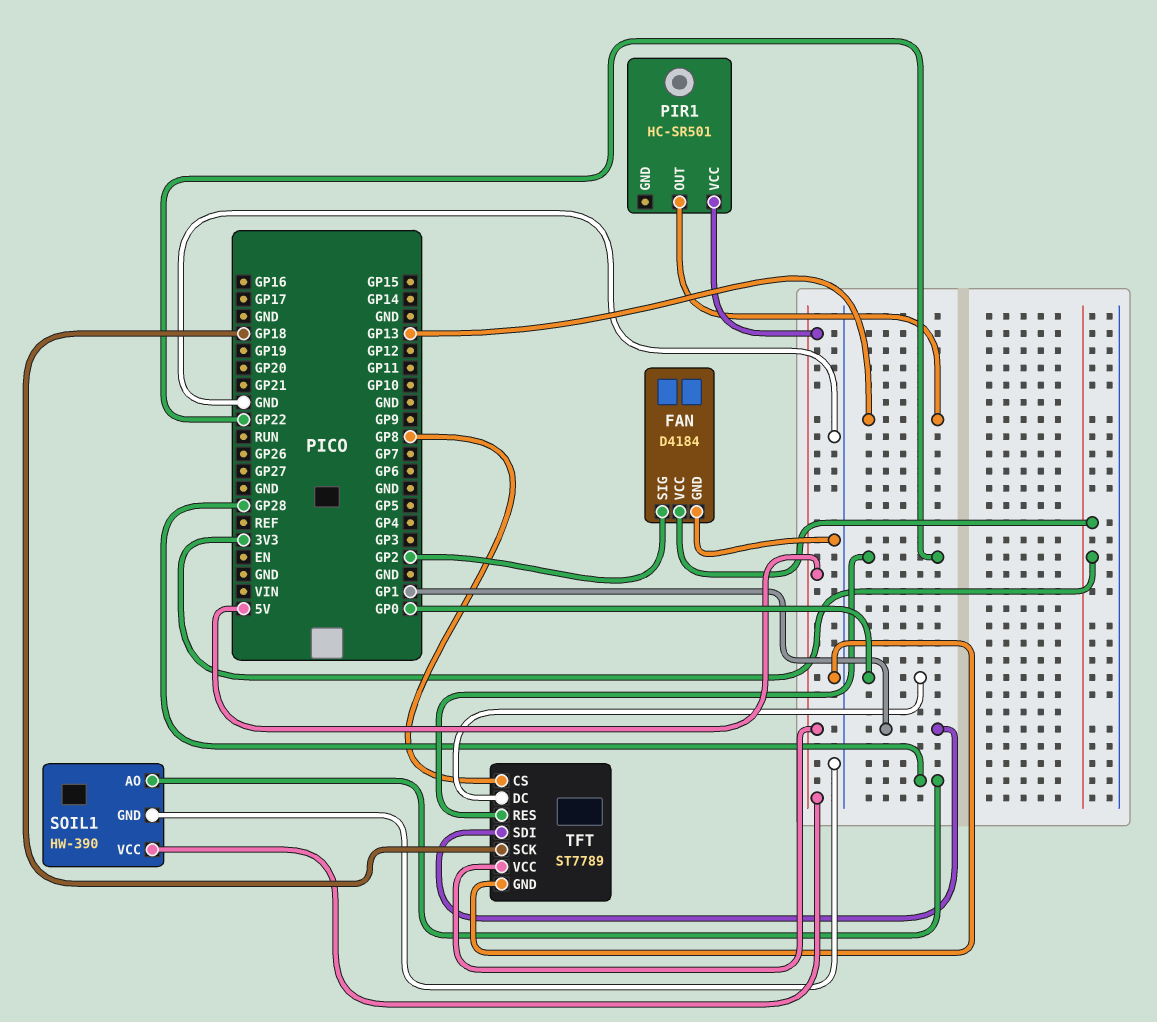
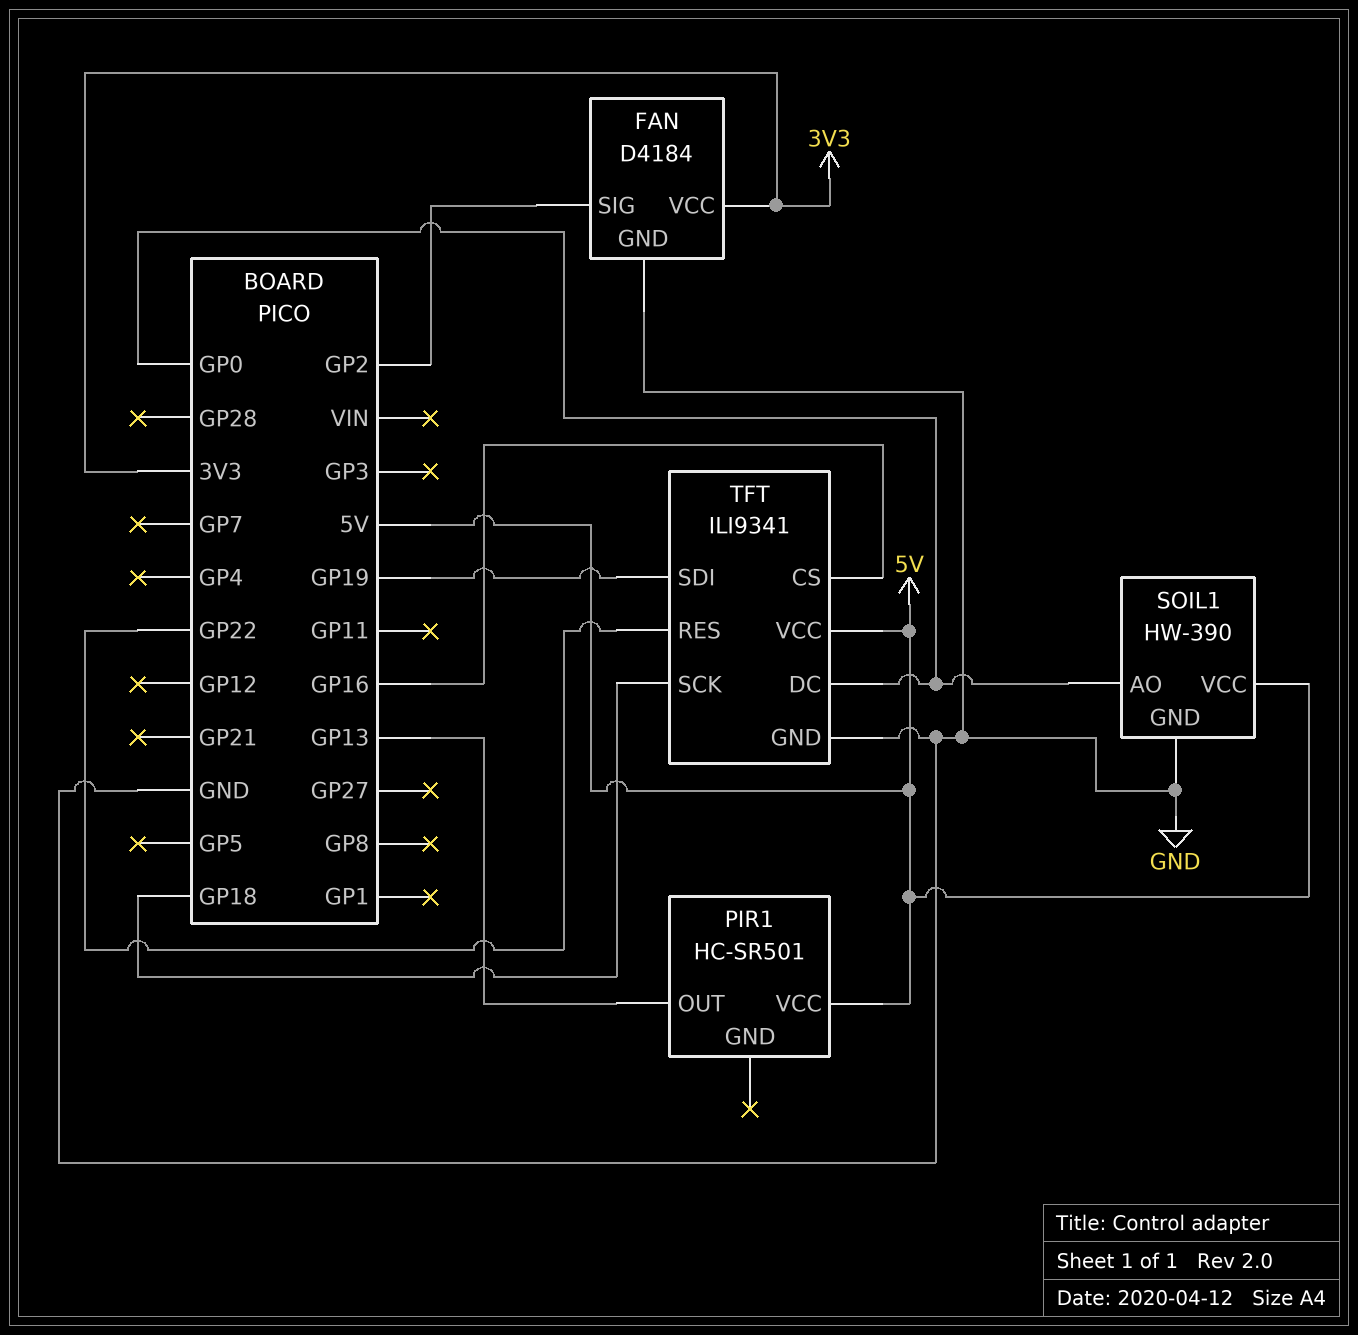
SOIL1 pin AO: GP28 -> GP0
TFT: ST7789 -> ILI9341
TFT pin CS: GP8 -> GP16
TFT pin SDI: GP1 -> GP19

